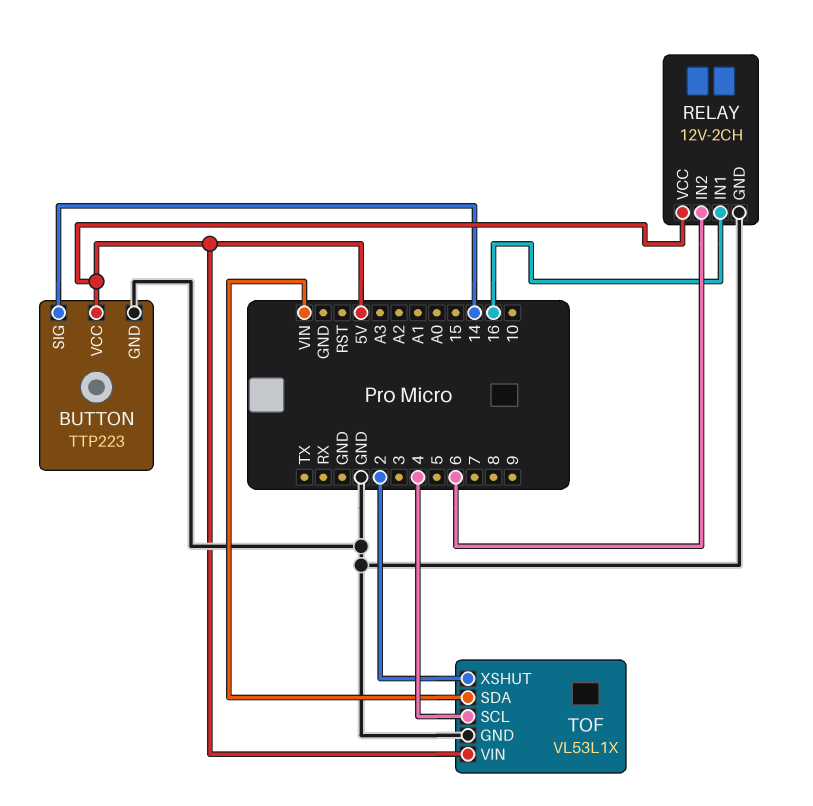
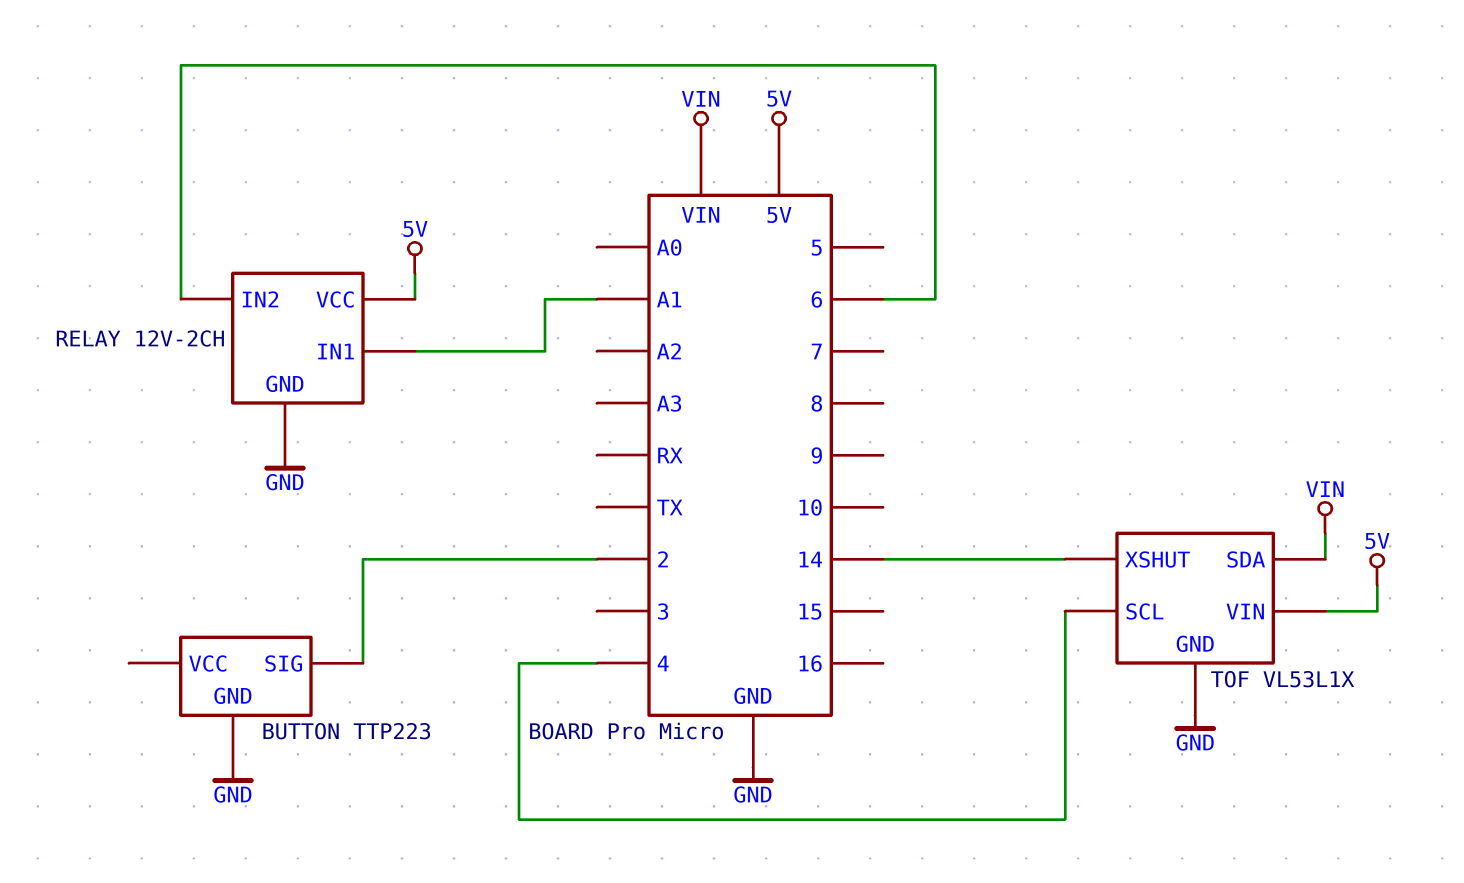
BUTTON pin SIG: 14 -> 2
BUTTON pin VCC: 5V -> none
RELAY pin IN1: 16 -> A1
TOF pin XSHUT: 2 -> 14

